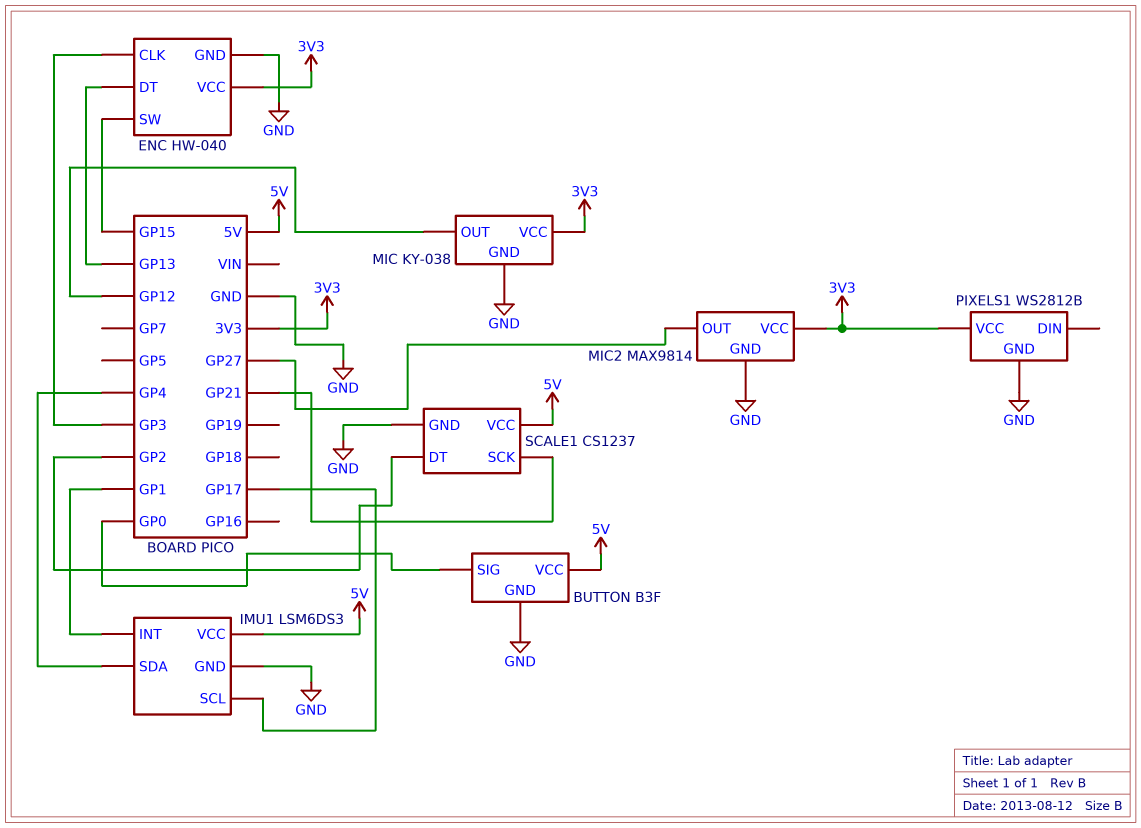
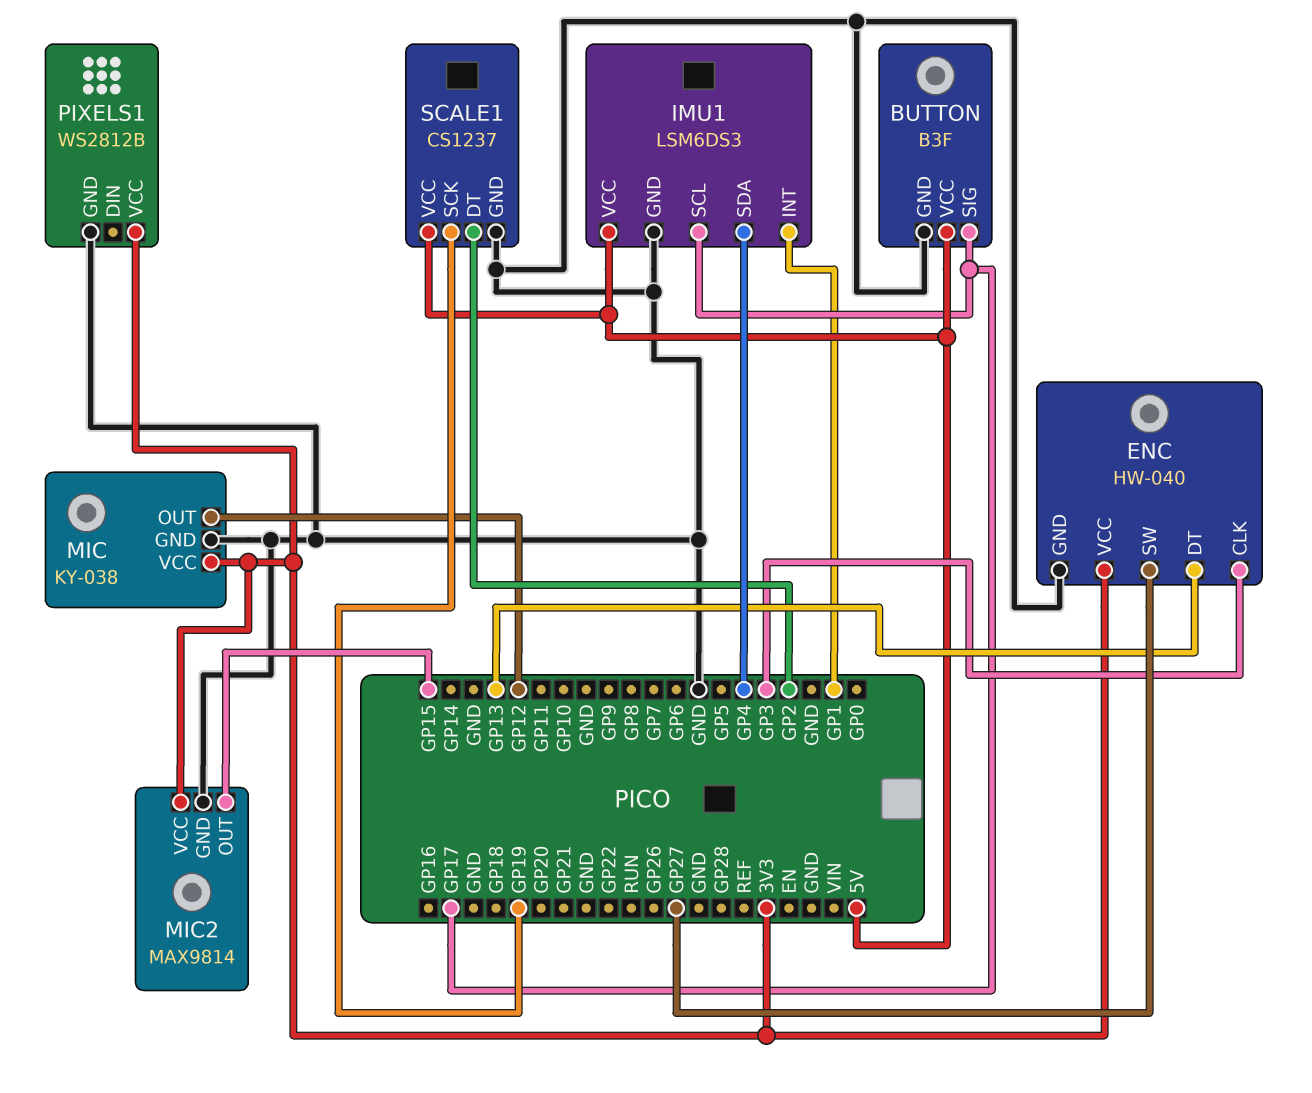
BUTTON pin SIG: GP0 -> GP17
ENC pin SW: GP15 -> GP27
MIC2 pin OUT: GP27 -> GP15
SCALE1 pin SCK: GP21 -> GP19

